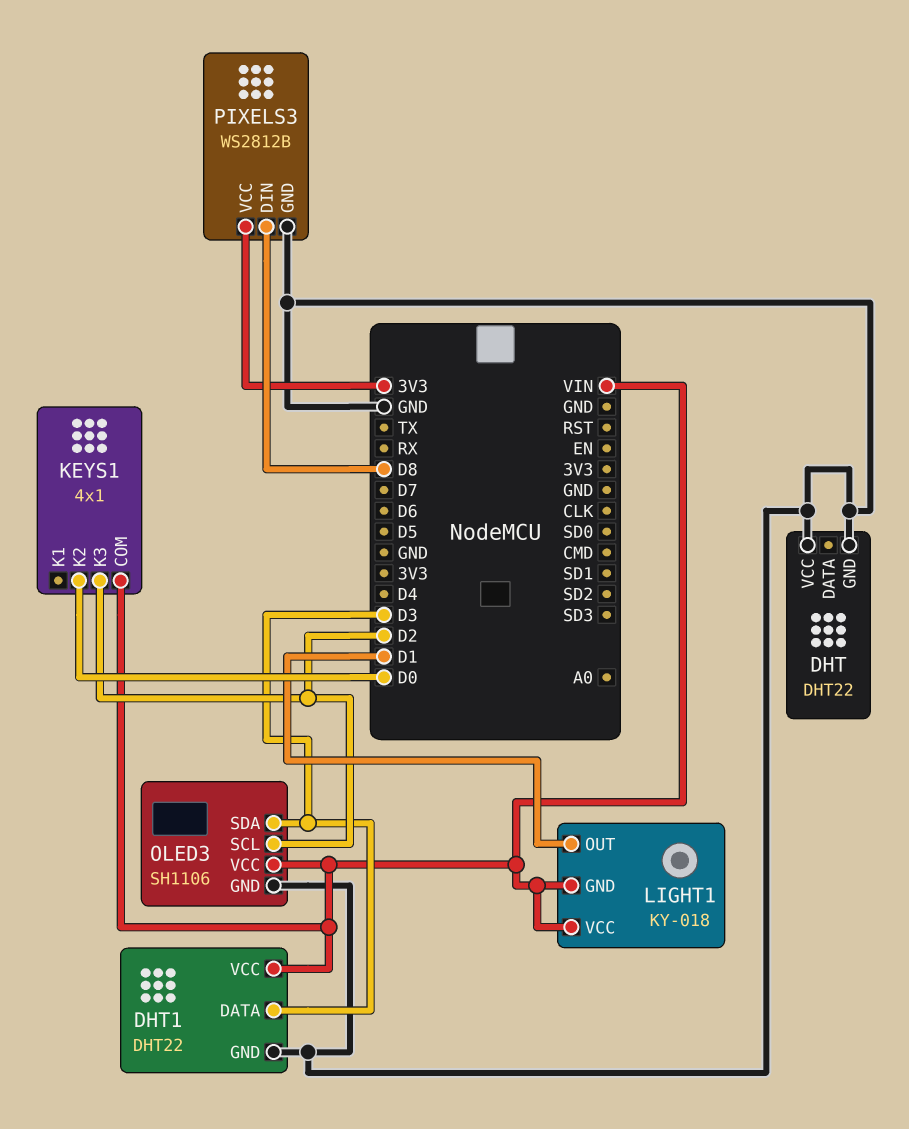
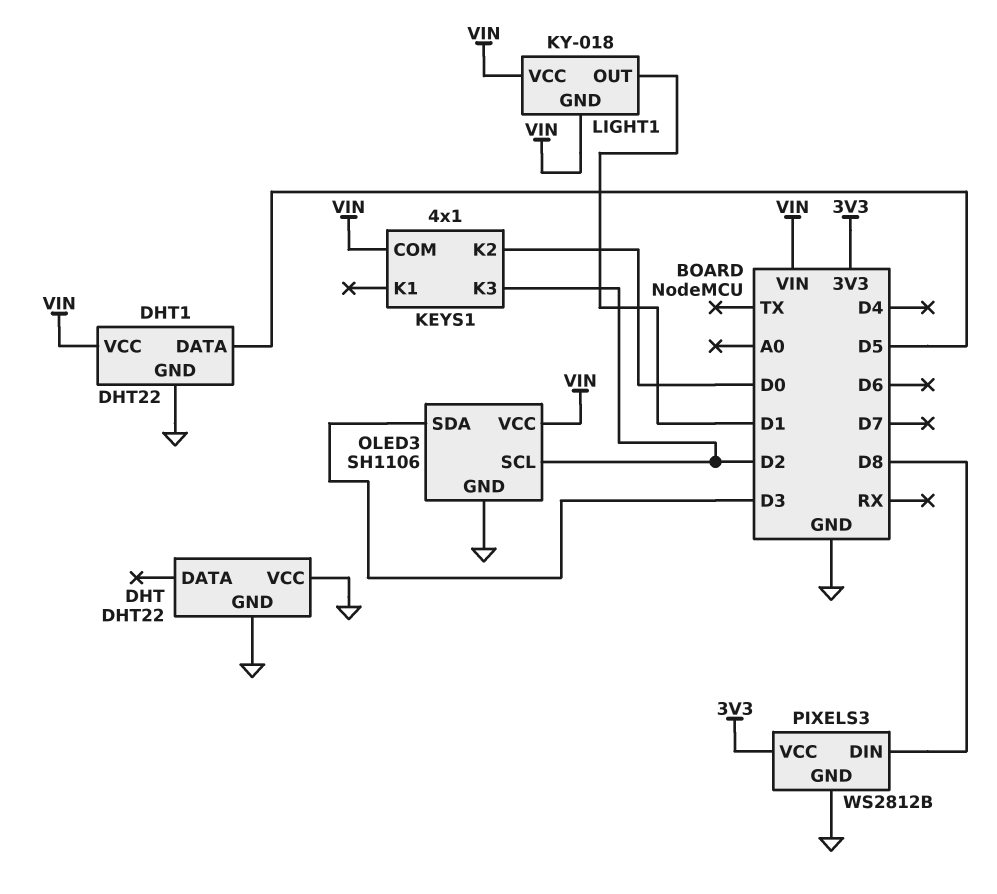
DHT1 pin DATA: D3 -> D5

